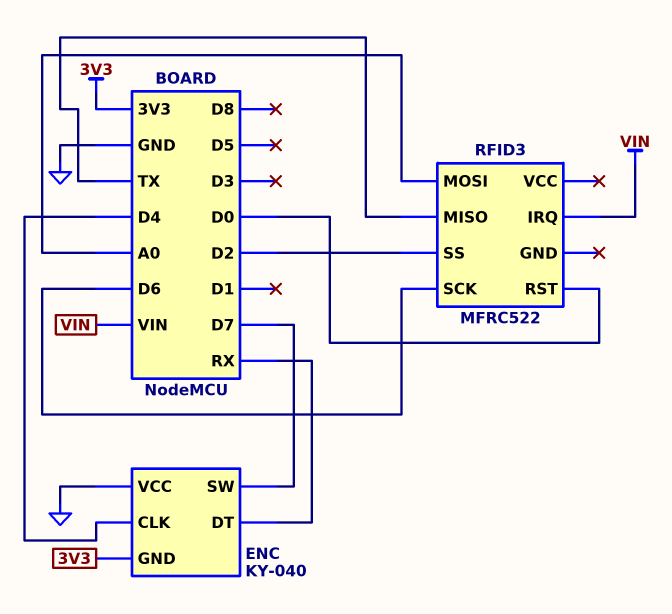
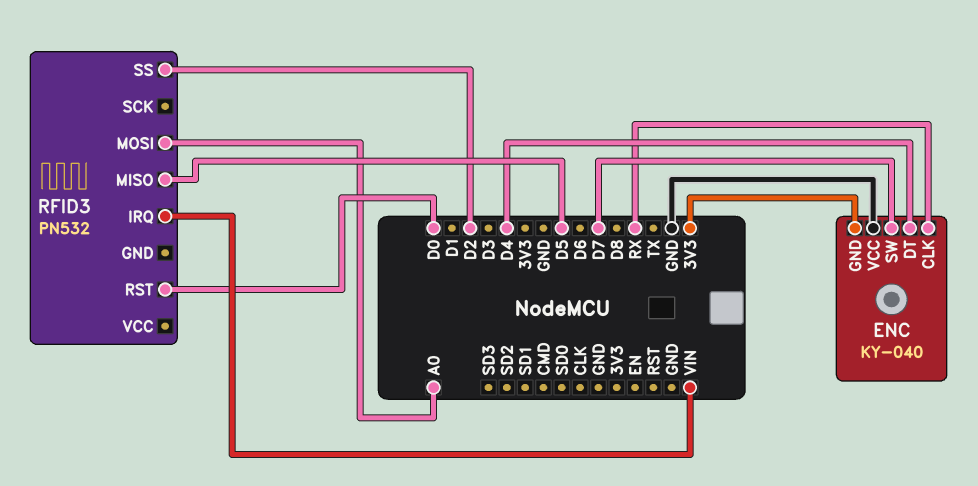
ENC pin CLK: D4 -> RX
ENC pin DT: RX -> D4
RFID3: MFRC522 -> PN532
RFID3 pin MISO: TX -> D5
RFID3 pin SCK: D6 -> none

